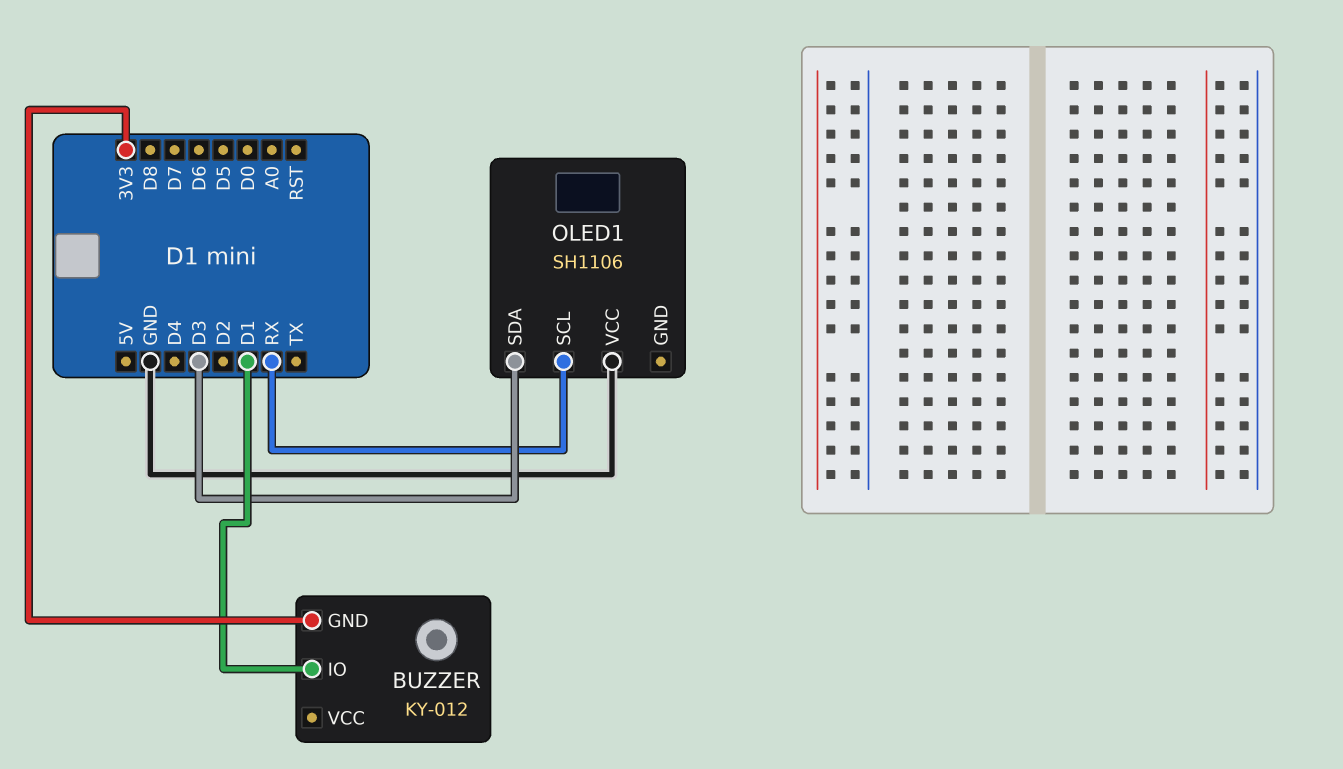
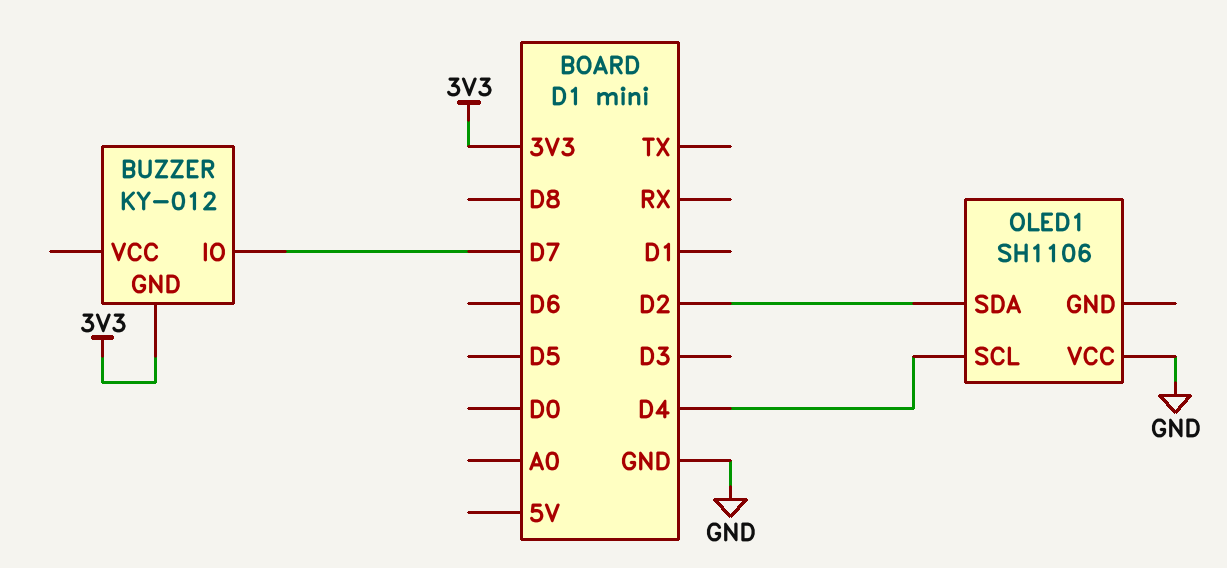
BUZZER pin IO: D1 -> D7
OLED1 pin SCL: RX -> D4
OLED1 pin SDA: D3 -> D2

